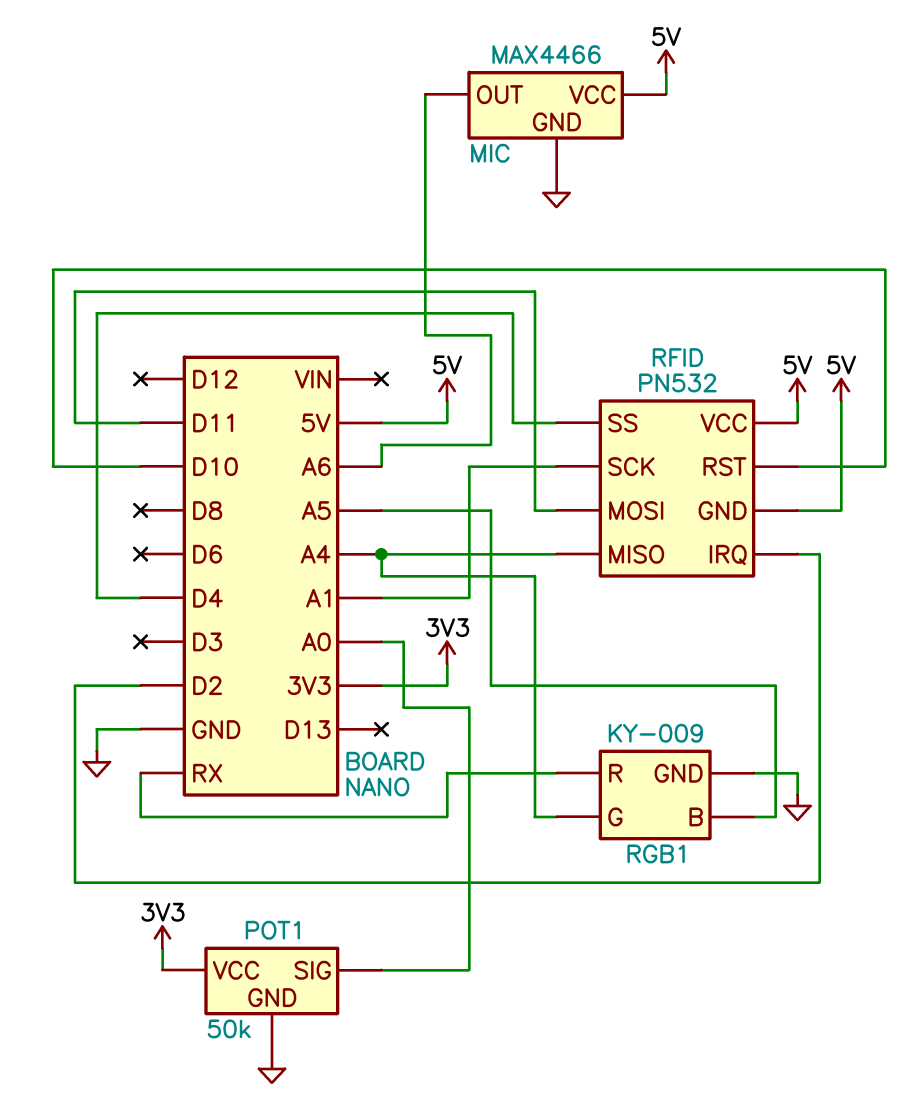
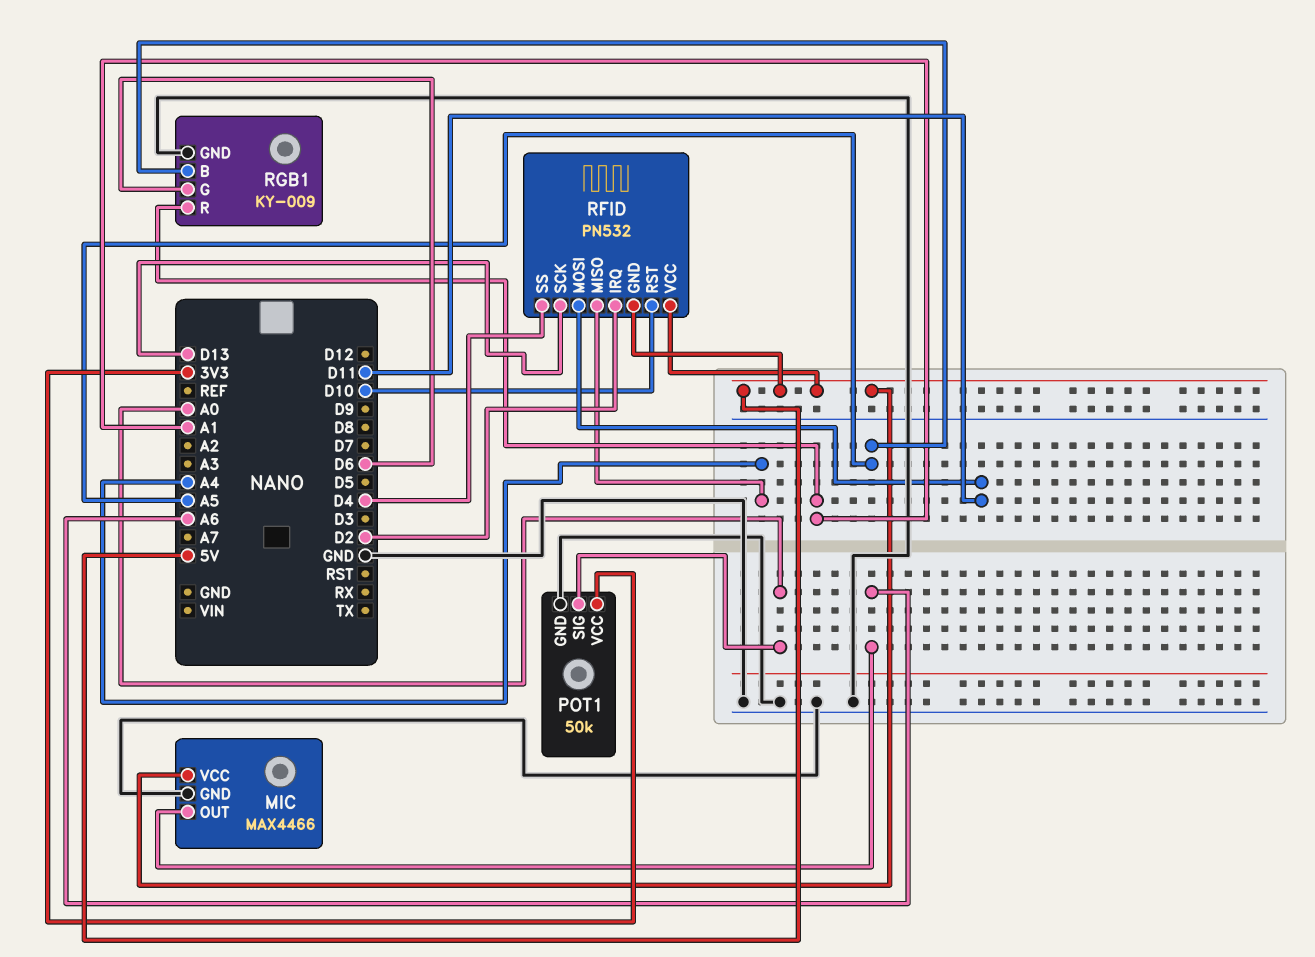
RFID pin SCK: A1 -> D13
RGB1 pin G: A4 -> D6
RGB1 pin R: RX -> A1

